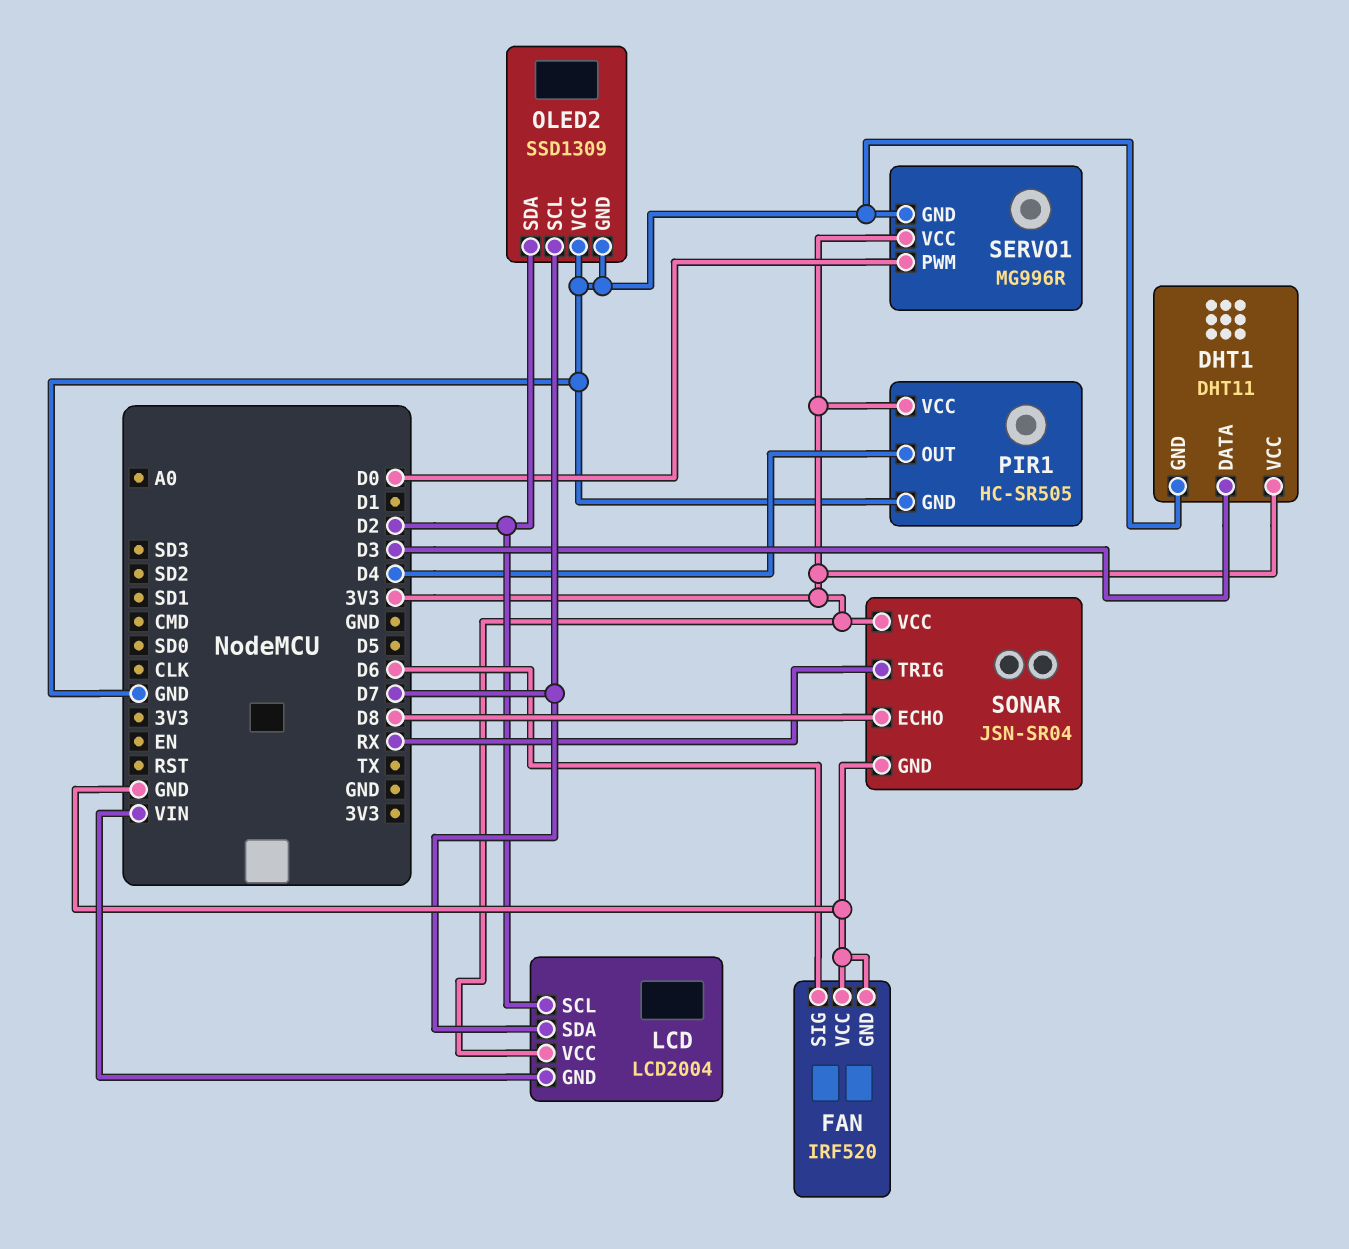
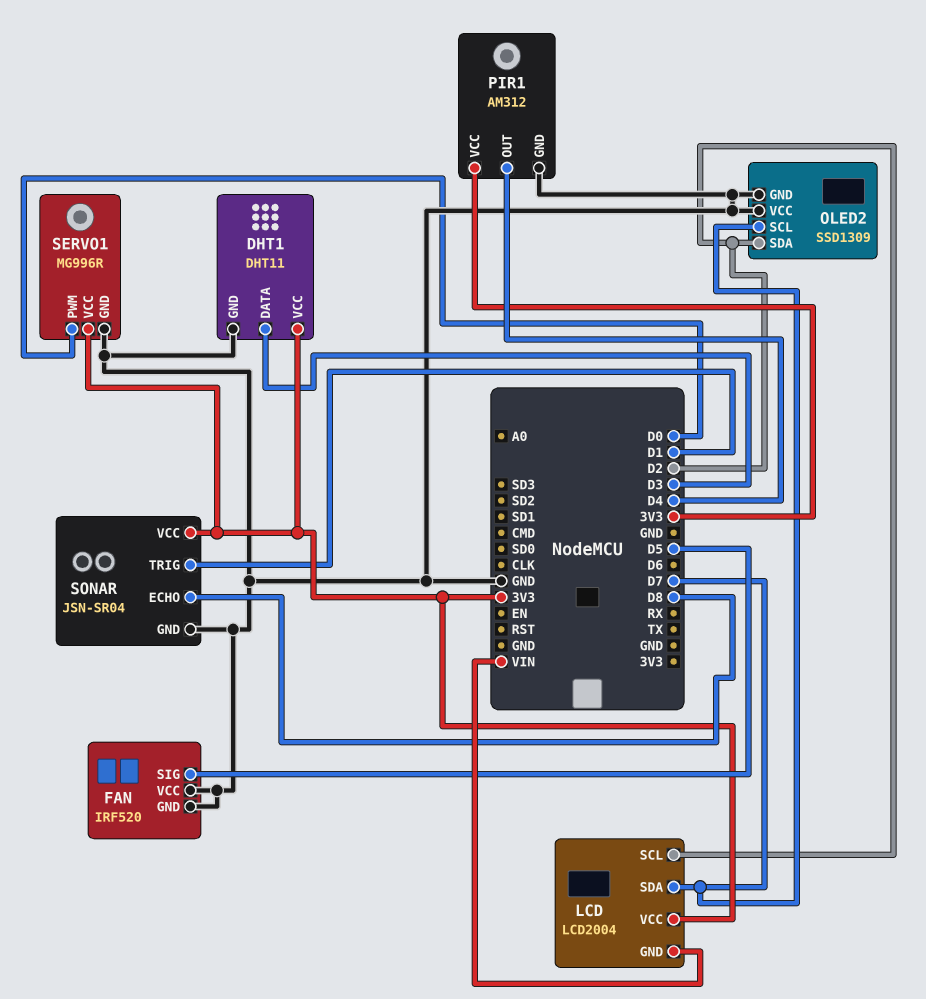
FAN pin SIG: D6 -> D5
PIR1: HC-SR505 -> AM312
SONAR pin TRIG: RX -> D1

